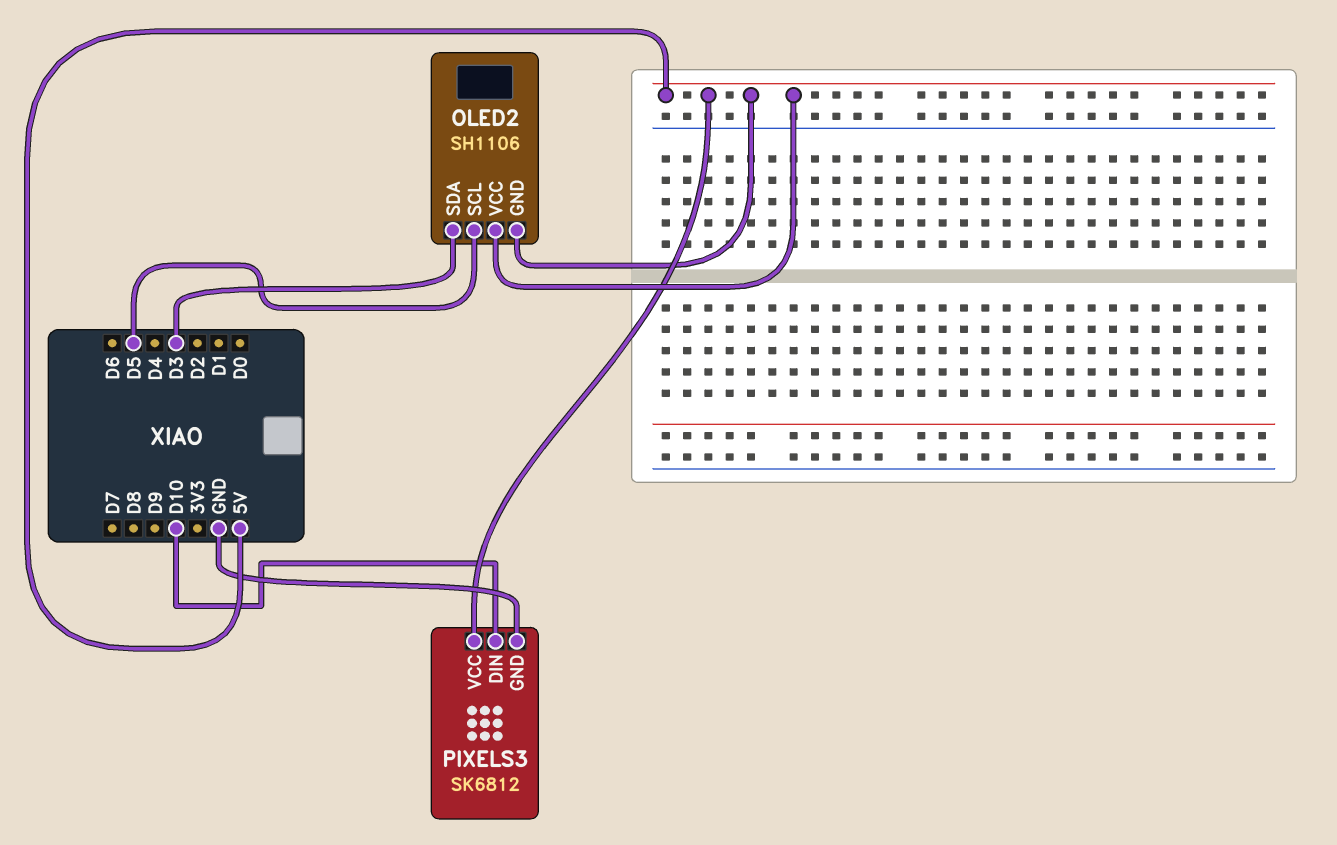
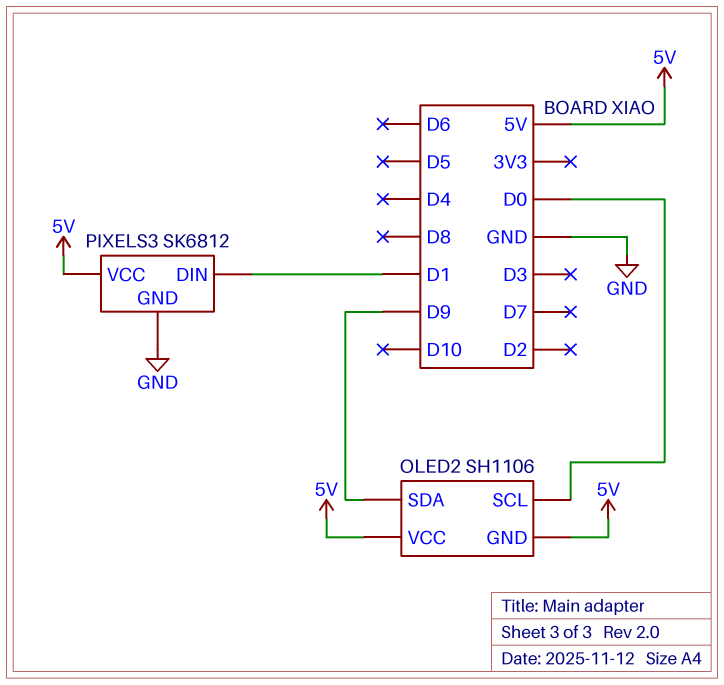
OLED2 pin SCL: D5 -> D0
OLED2 pin SDA: D3 -> D9
PIXELS3 pin DIN: D10 -> D1

